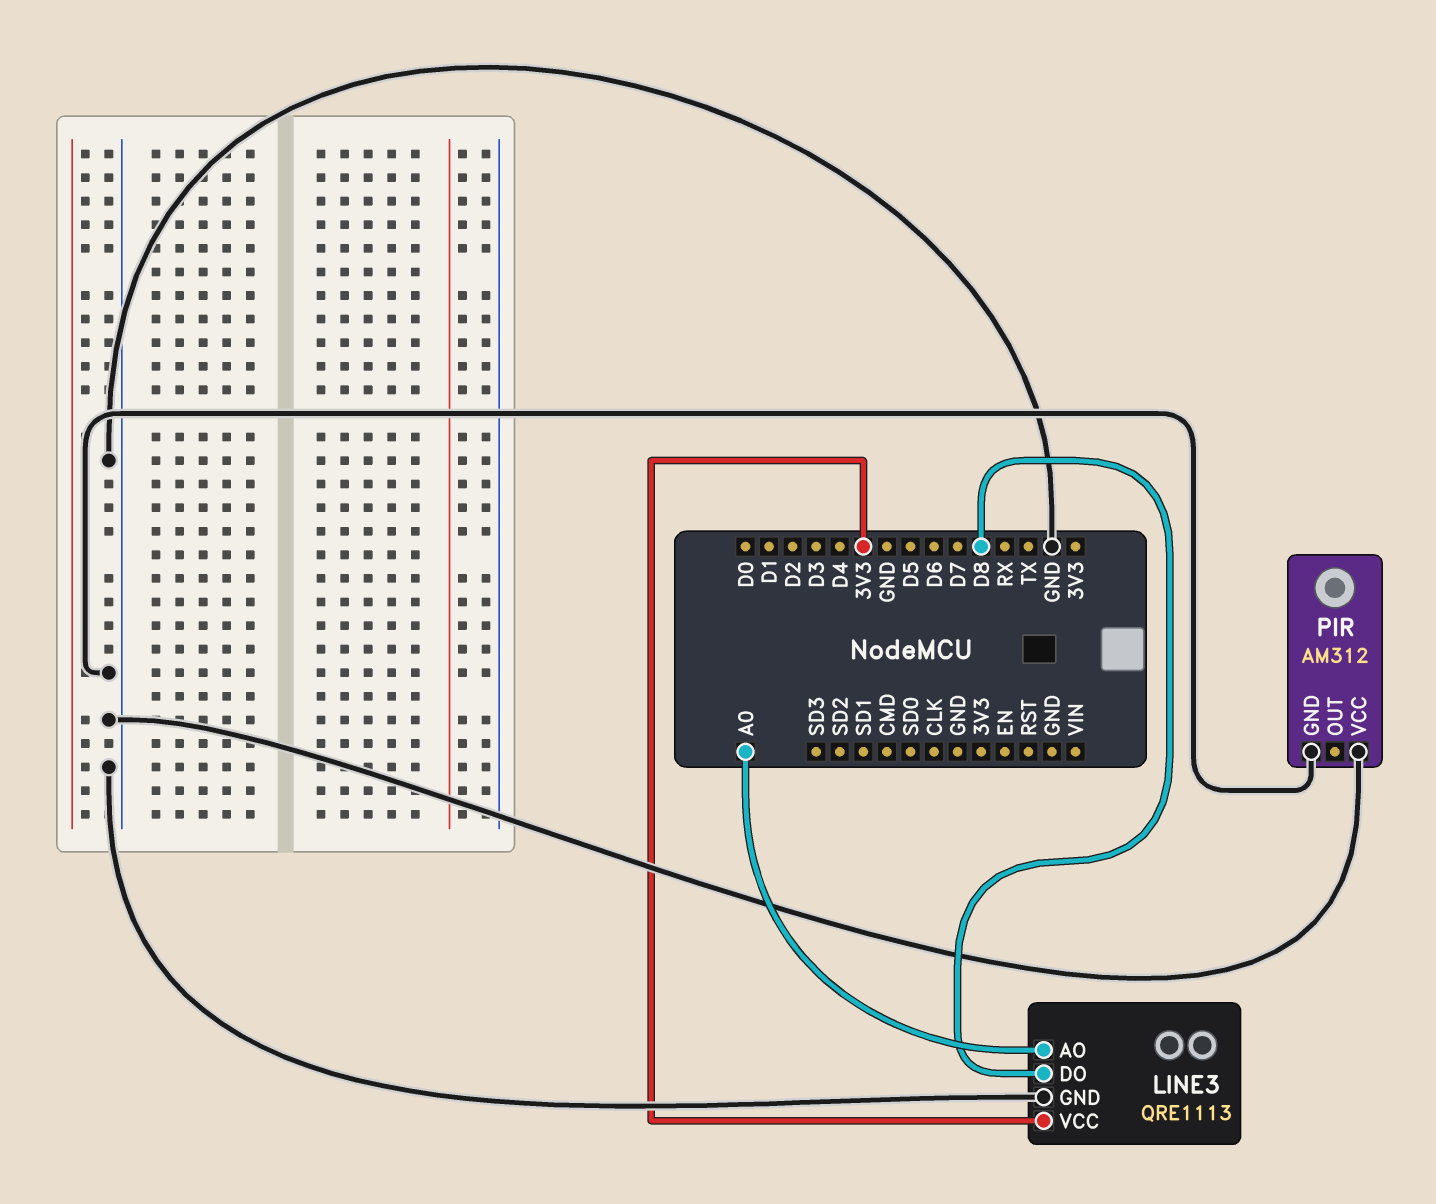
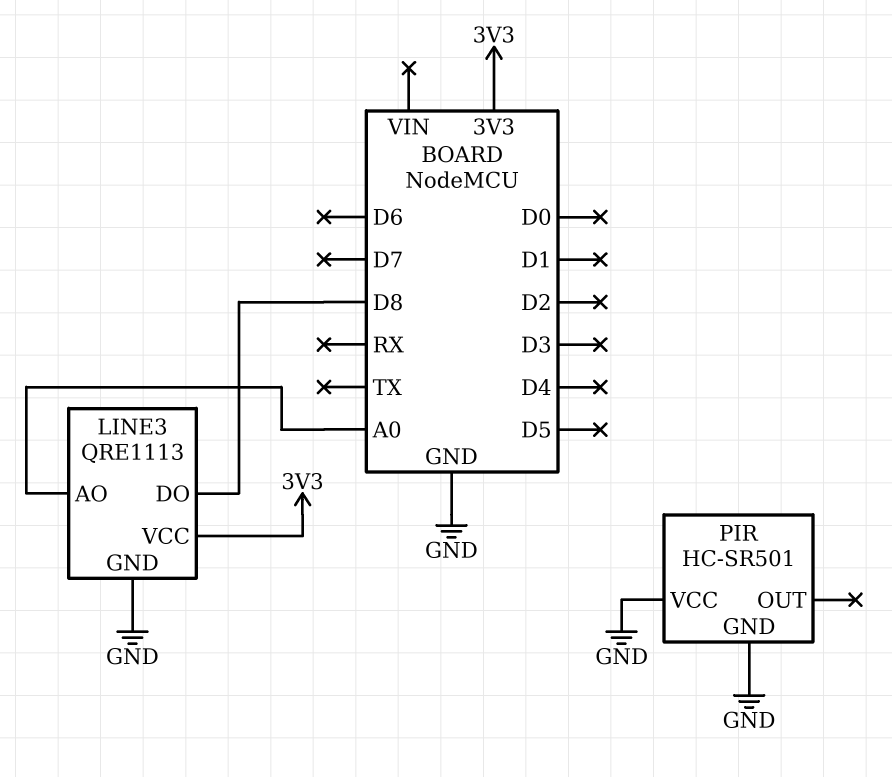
PIR: AM312 -> HC-SR501

